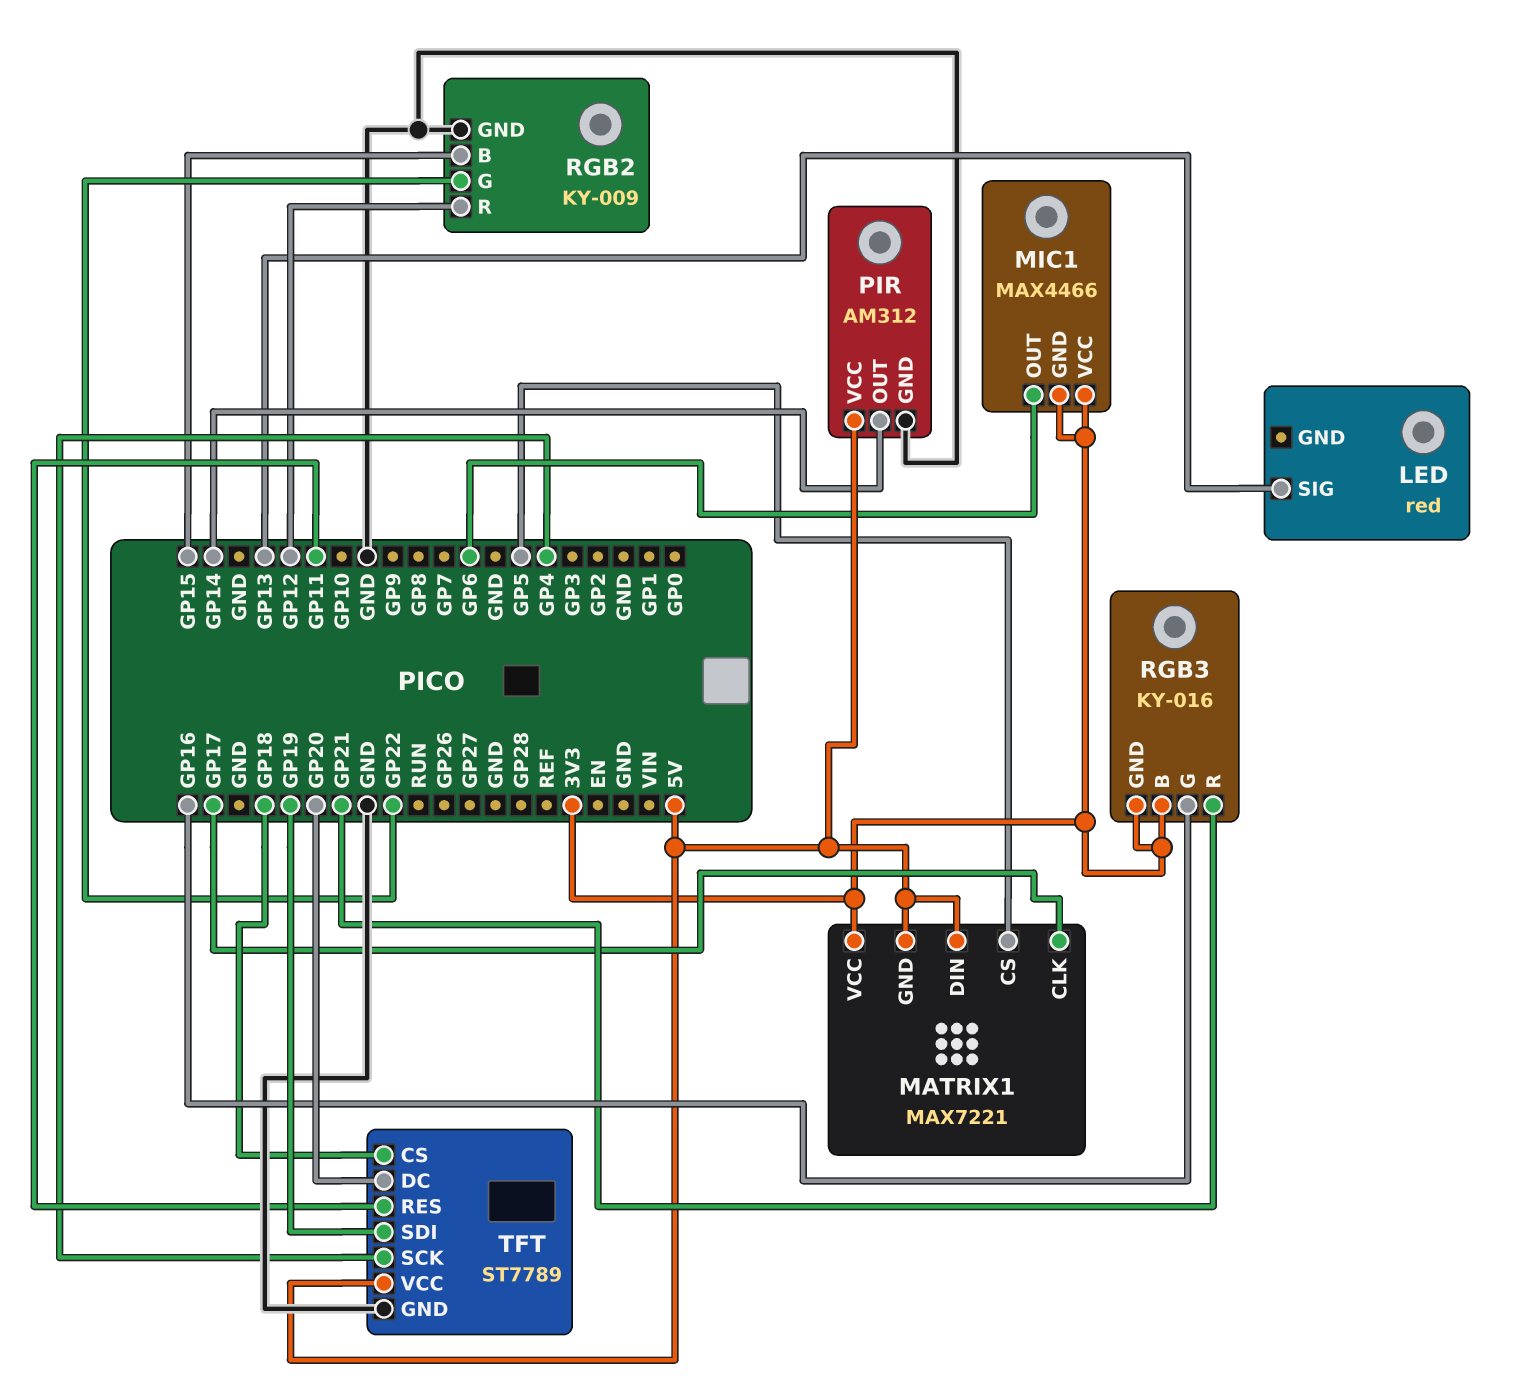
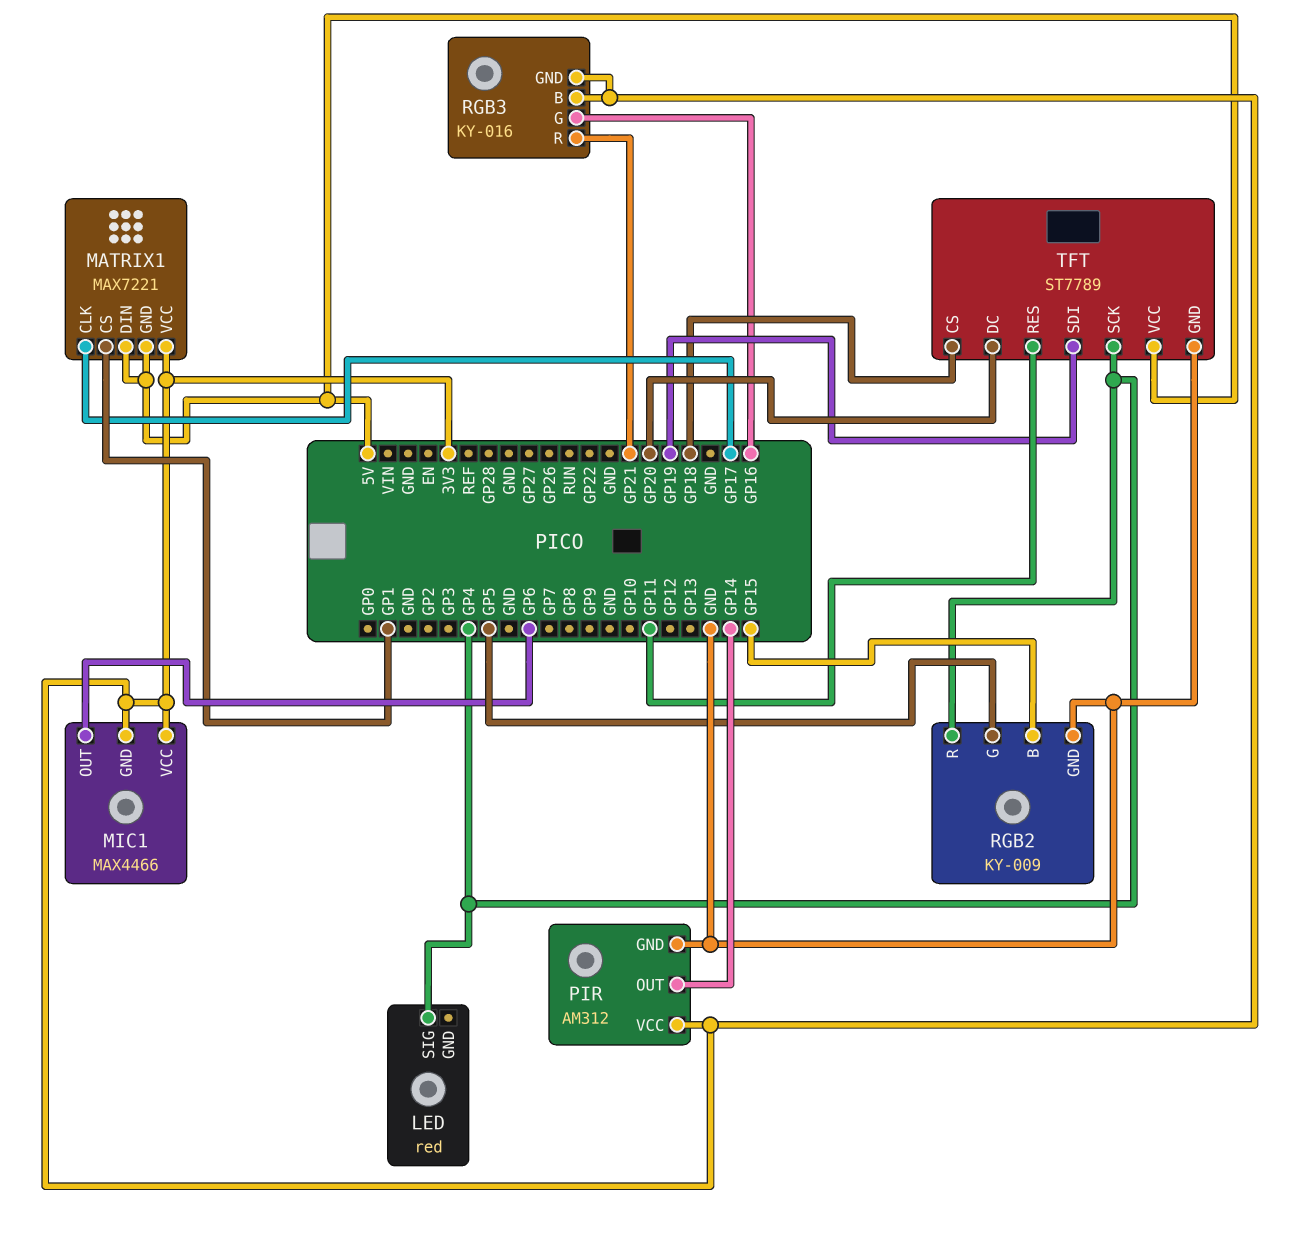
LED pin SIG: GP13 -> GP4
MATRIX1 pin CS: GP5 -> GP1
PIR pin VCC: 5V -> 3V3
RGB2 pin G: GP22 -> GP5
RGB2 pin R: GP12 -> GP4

